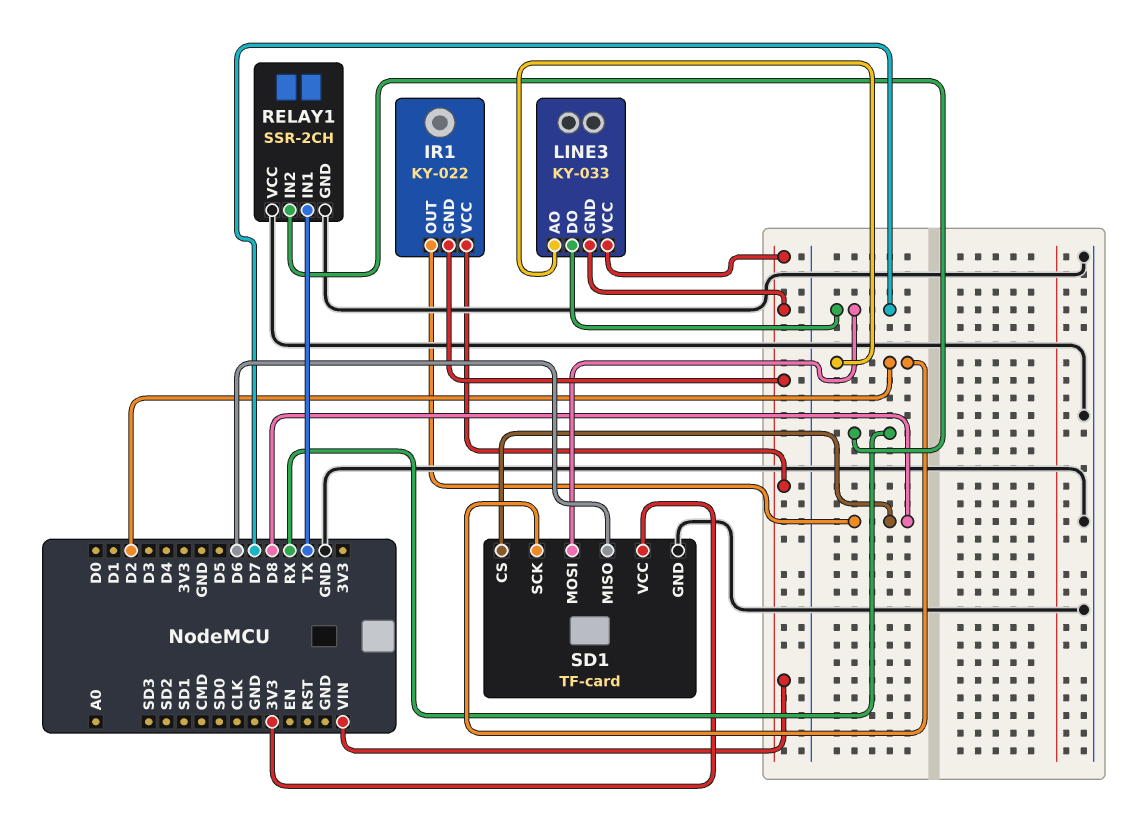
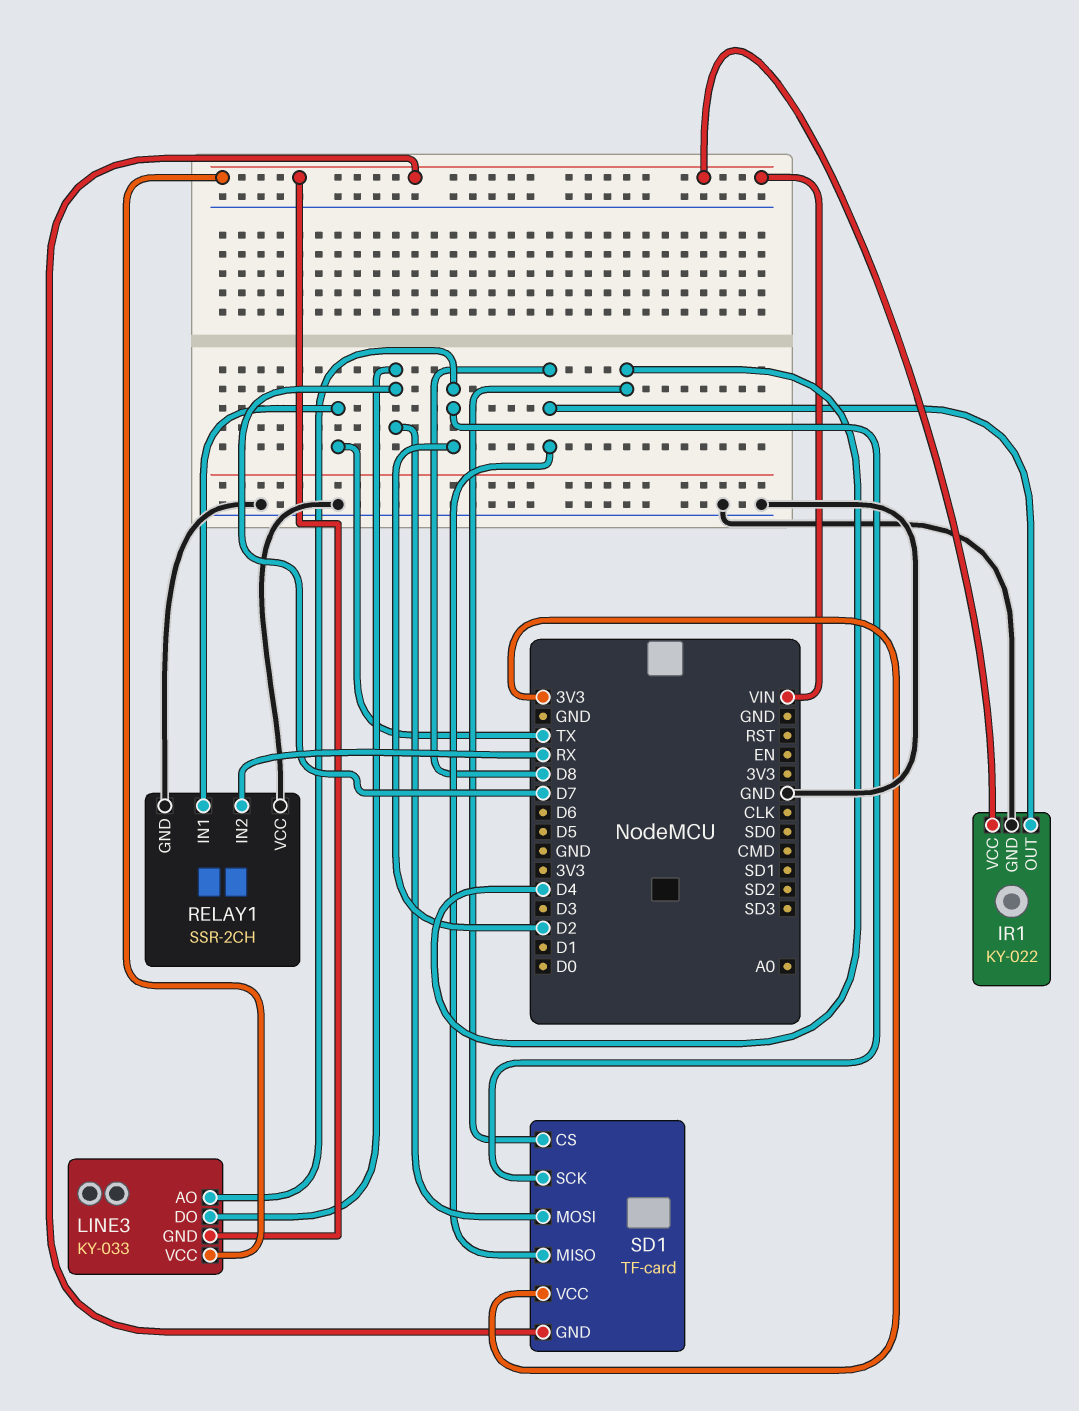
IR1 pin GND: VIN -> GND
SD1 pin CS: D8 -> D4
SD1 pin GND: GND -> VIN
SD1 pin MISO: D6 -> D8

